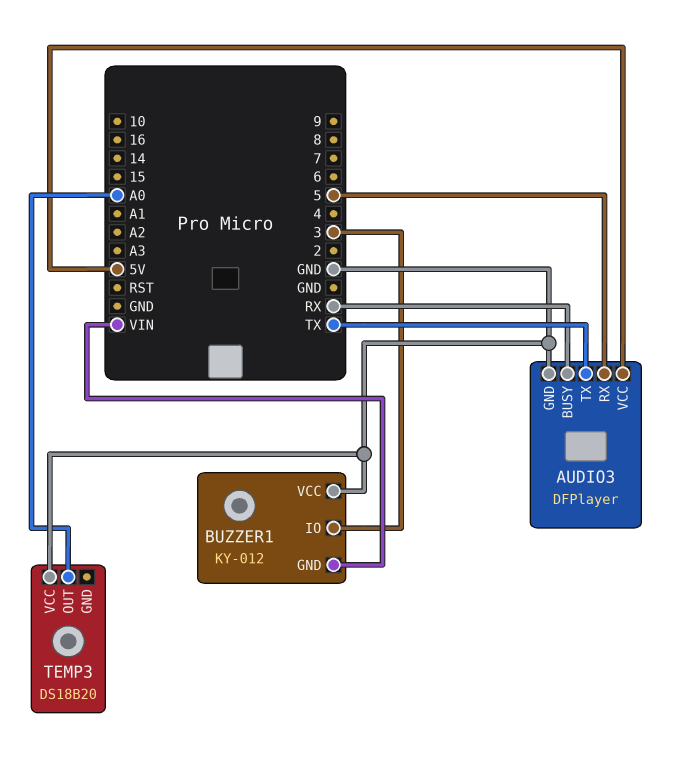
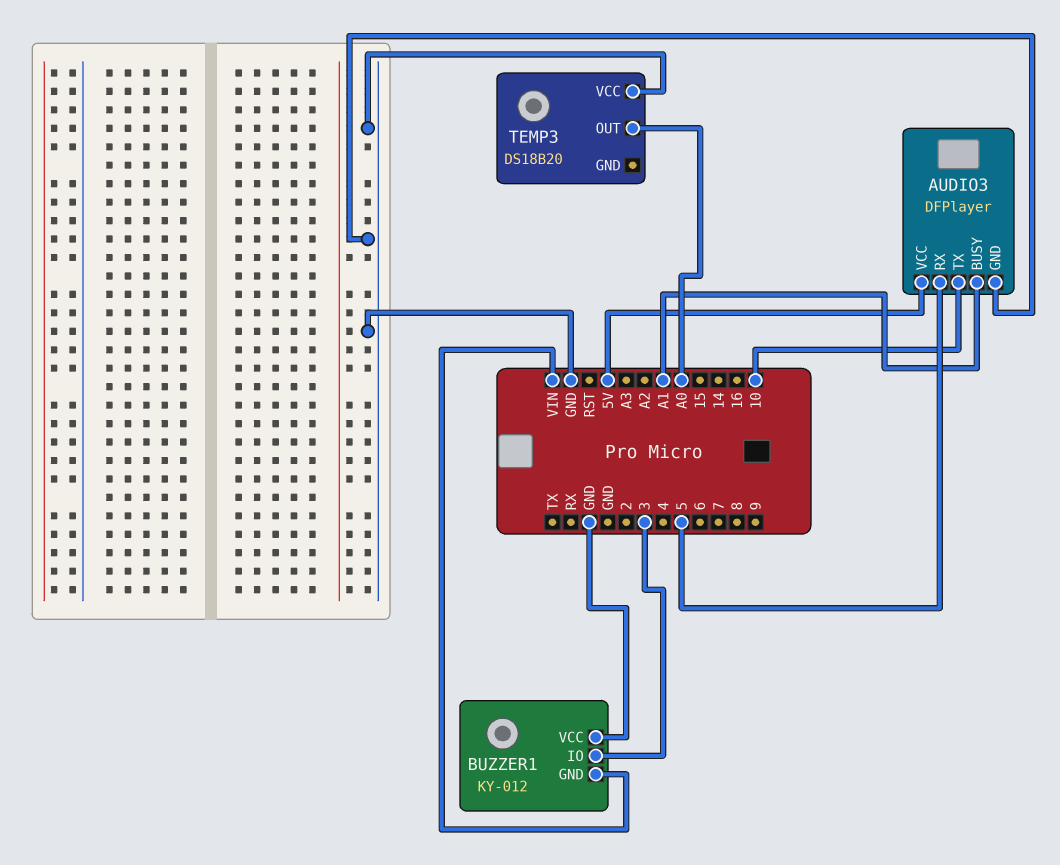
AUDIO3 pin BUSY: RX -> A1
AUDIO3 pin TX: TX -> 10

